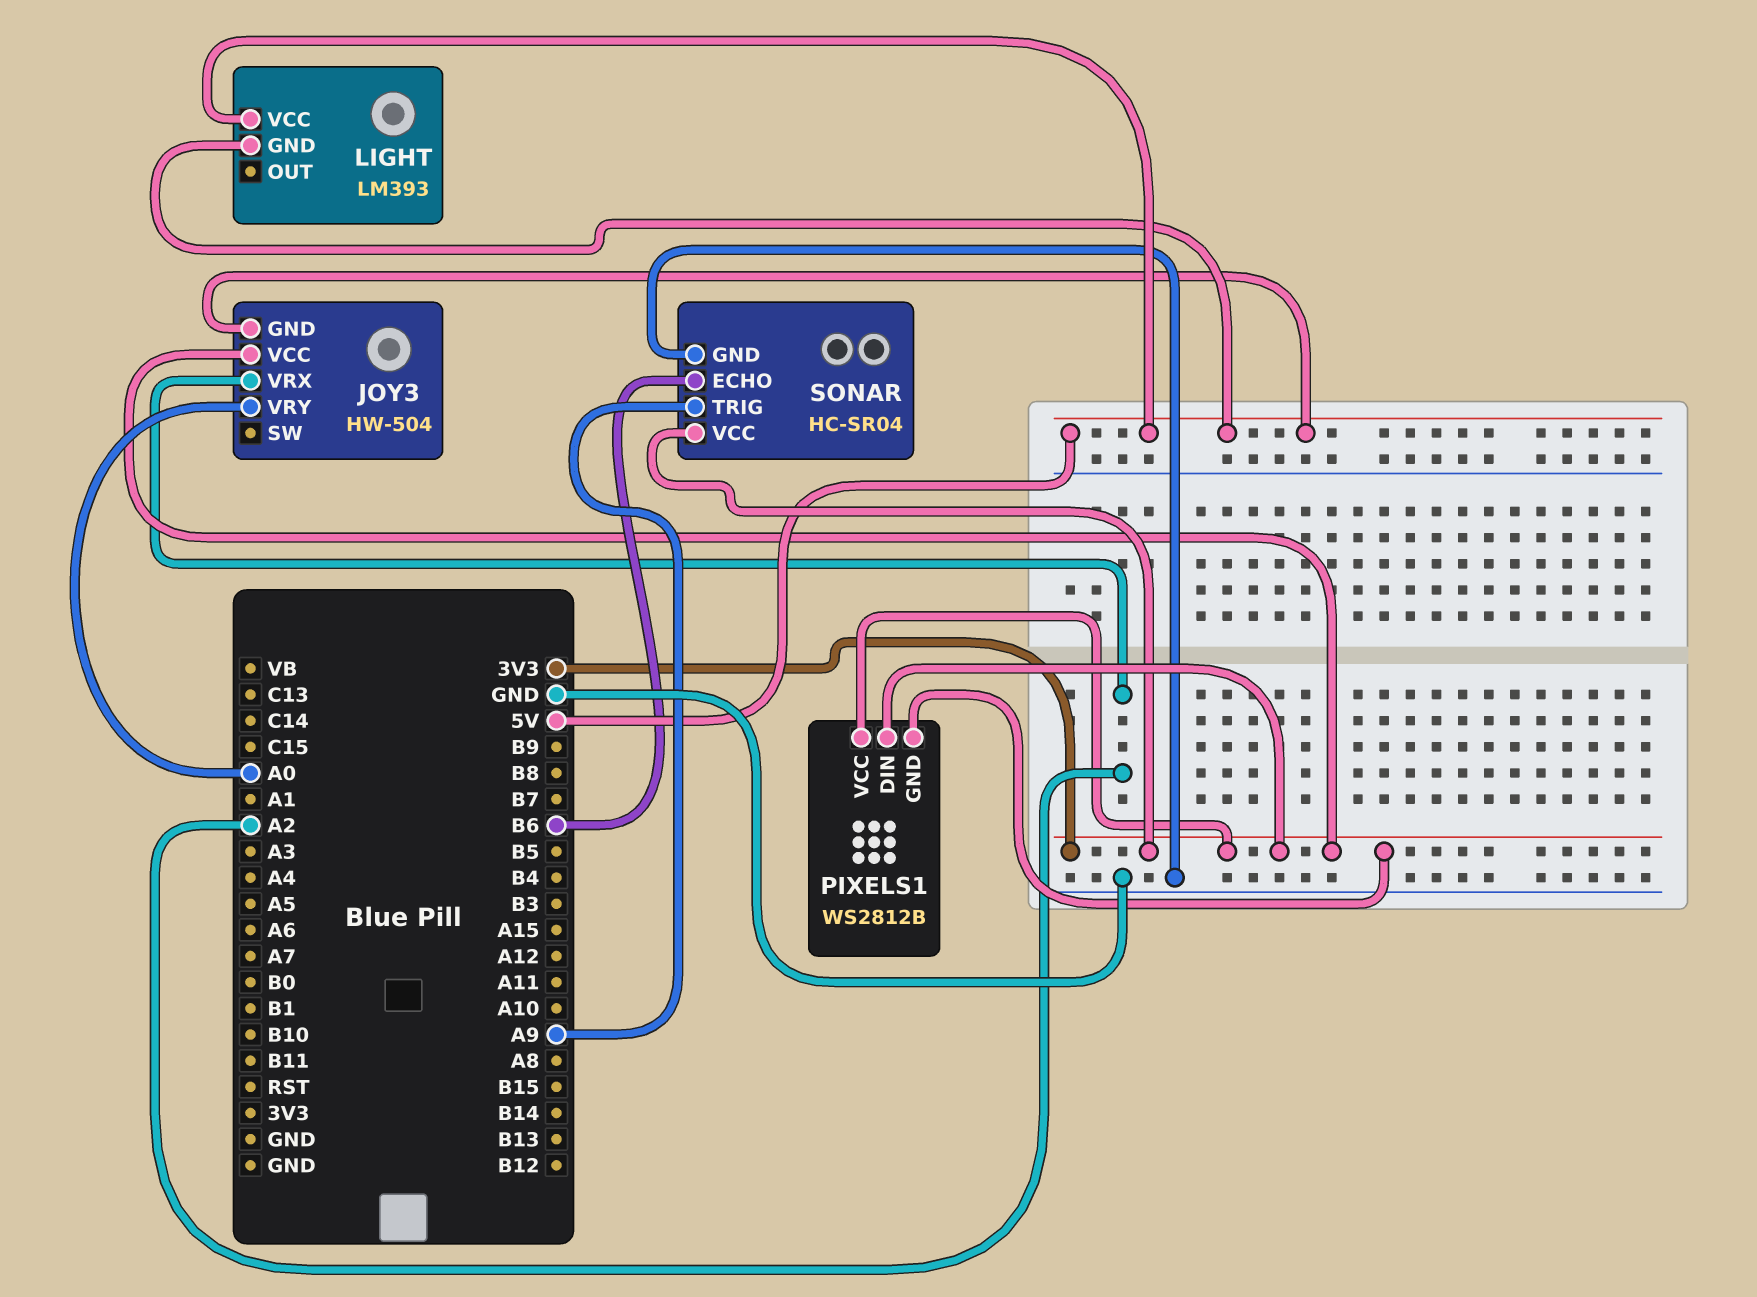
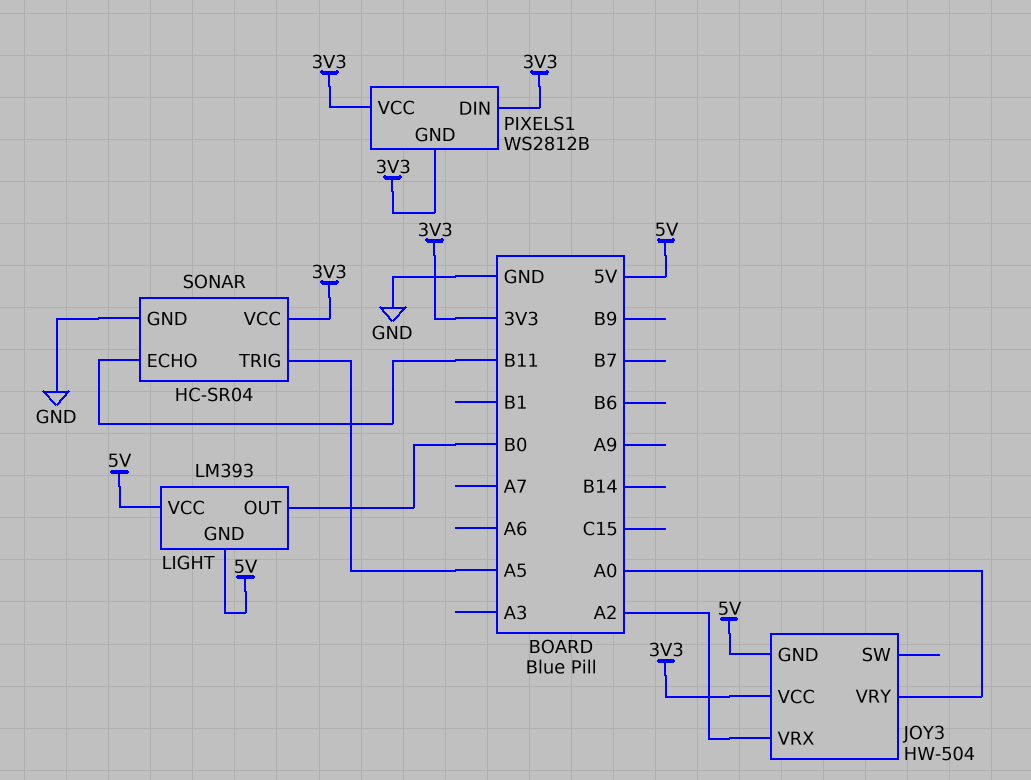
LIGHT pin OUT: none -> B0
SONAR pin ECHO: B6 -> B11
SONAR pin TRIG: A9 -> A5

